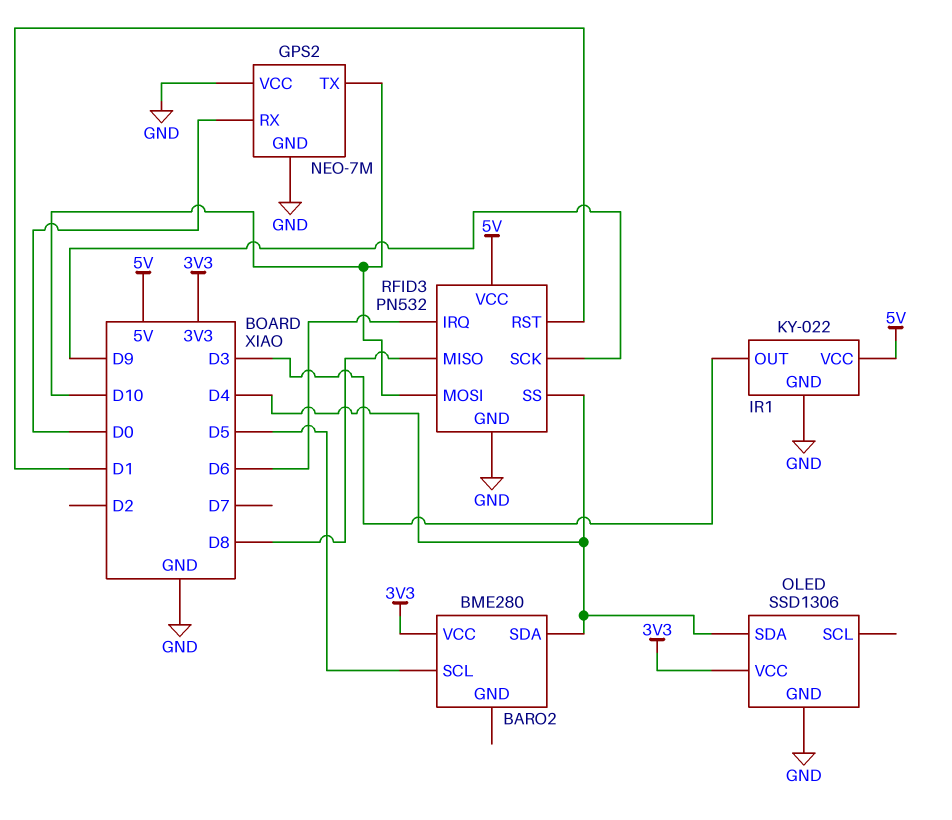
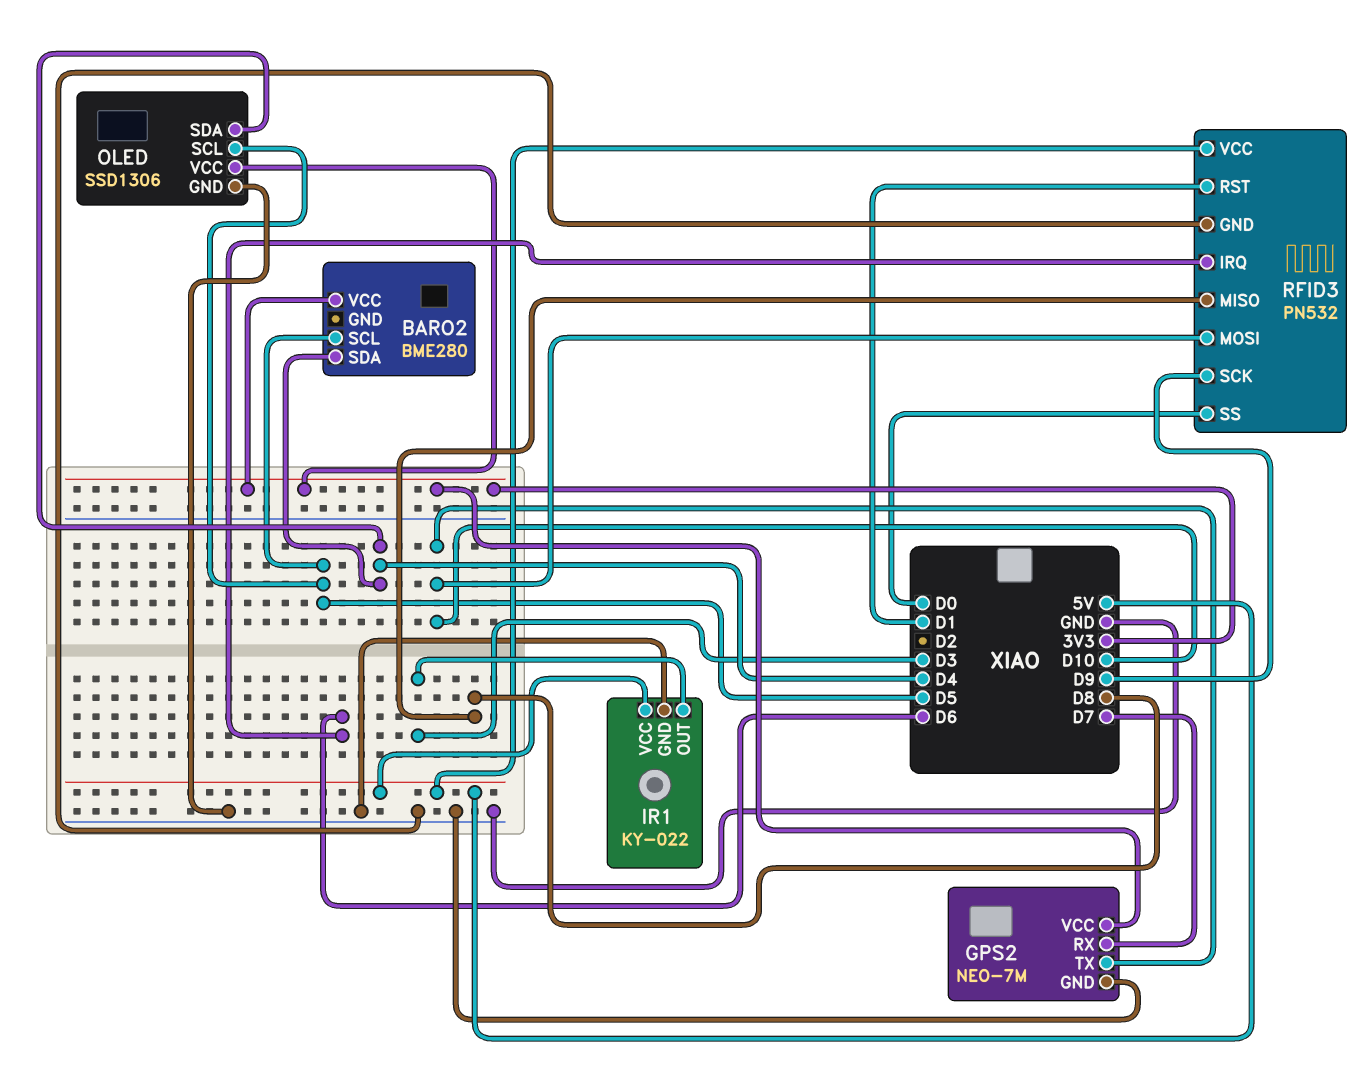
GPS2 pin RX: D0 -> D7
GPS2 pin VCC: GND -> 3V3
OLED pin SCL: none -> D5
RFID3 pin SS: D4 -> D0

